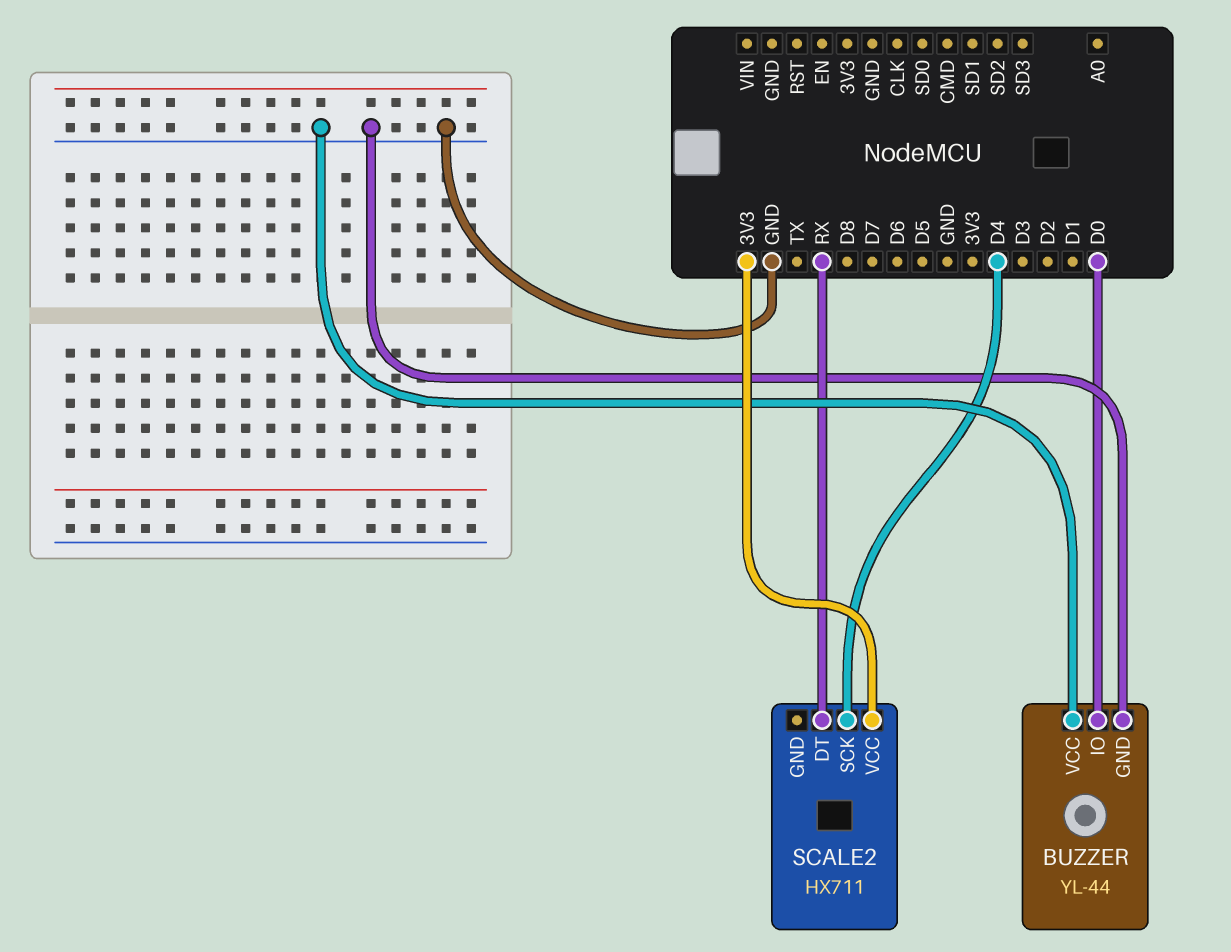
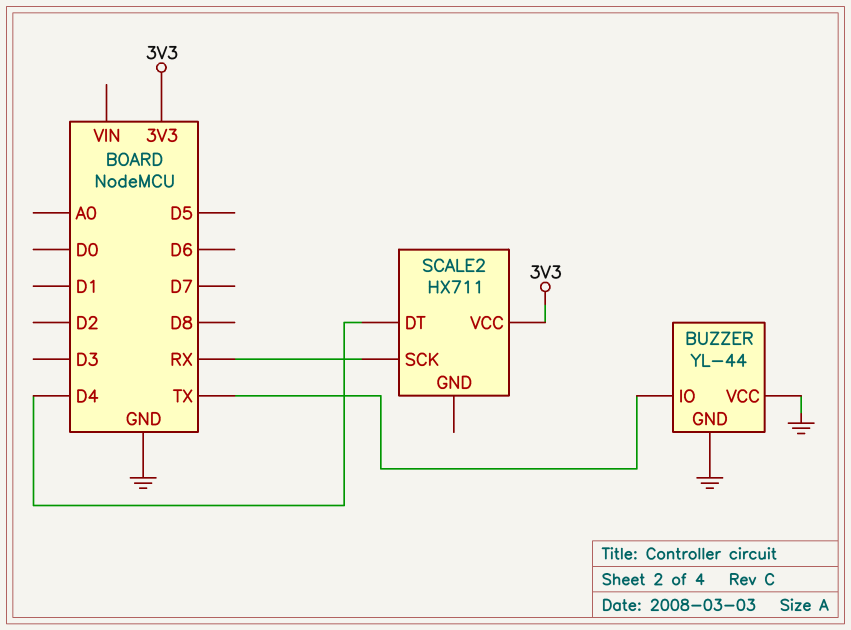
BUZZER pin IO: D0 -> TX
SCALE2 pin DT: RX -> D4
SCALE2 pin SCK: D4 -> RX

